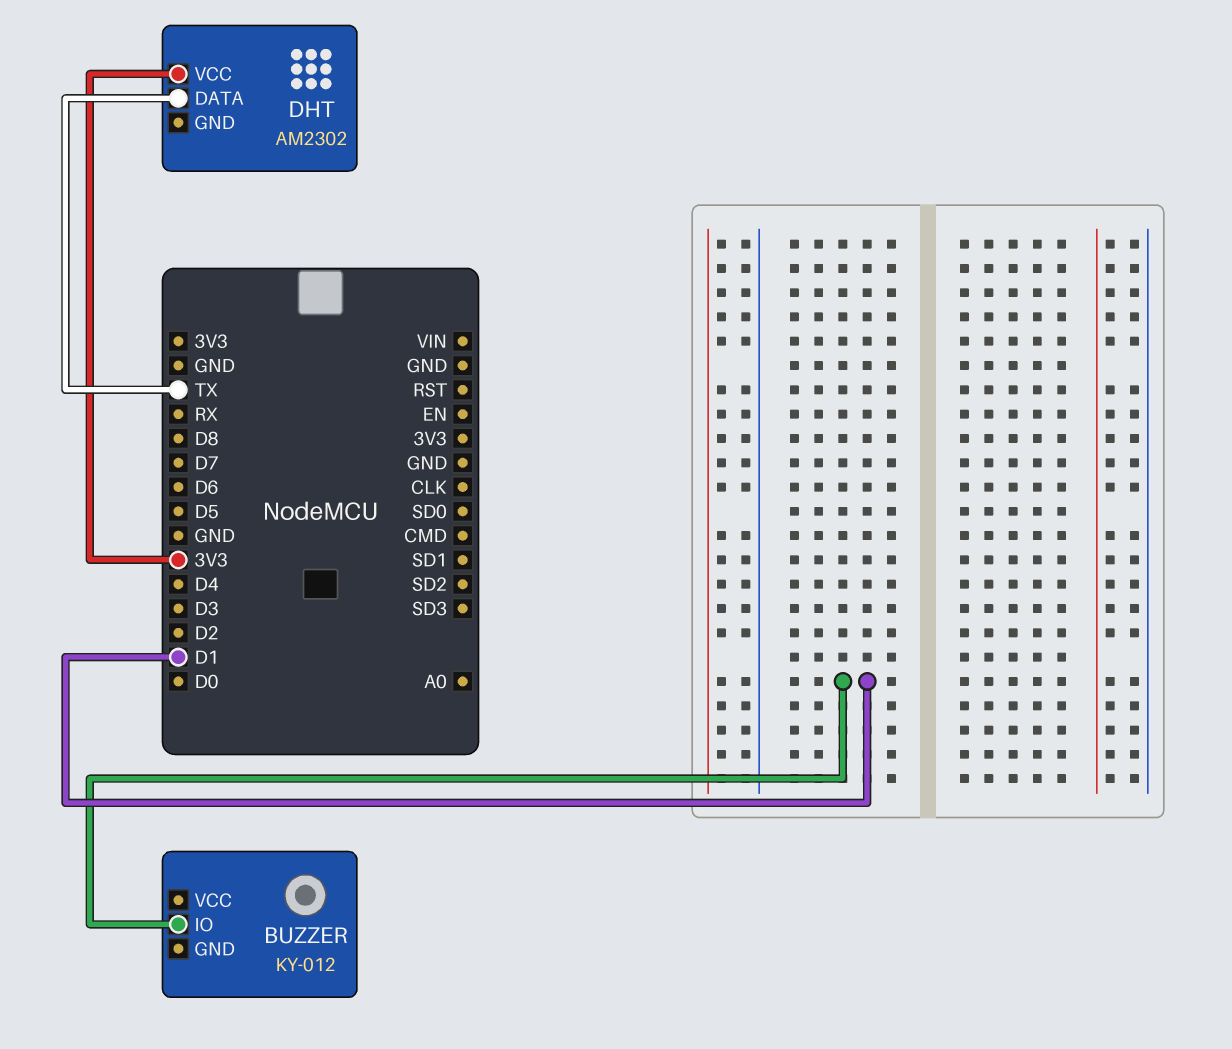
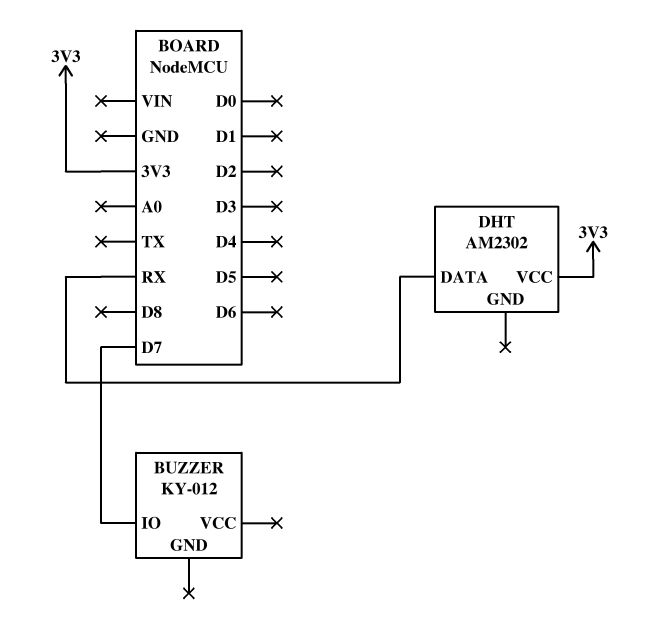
BUZZER pin IO: D1 -> D7
DHT pin DATA: TX -> RX

